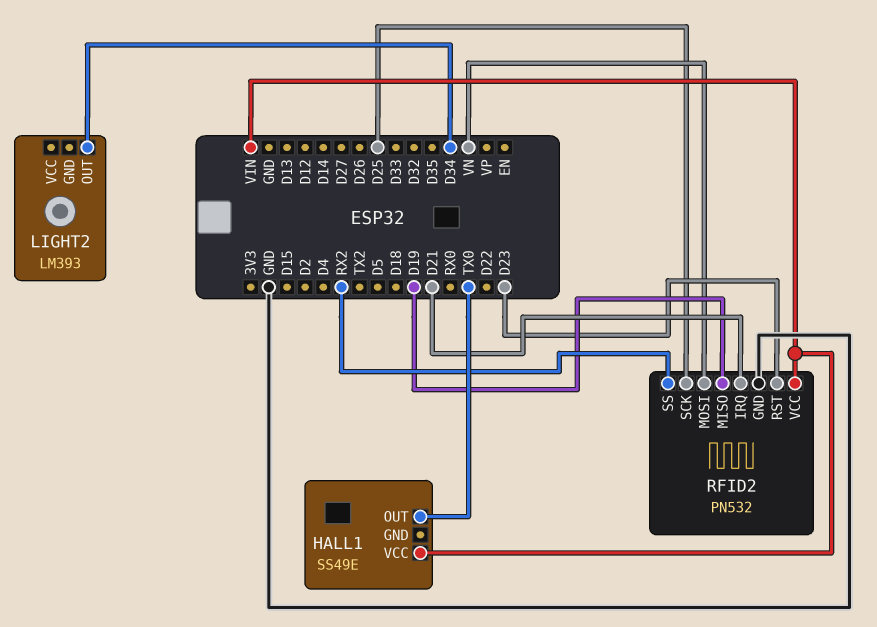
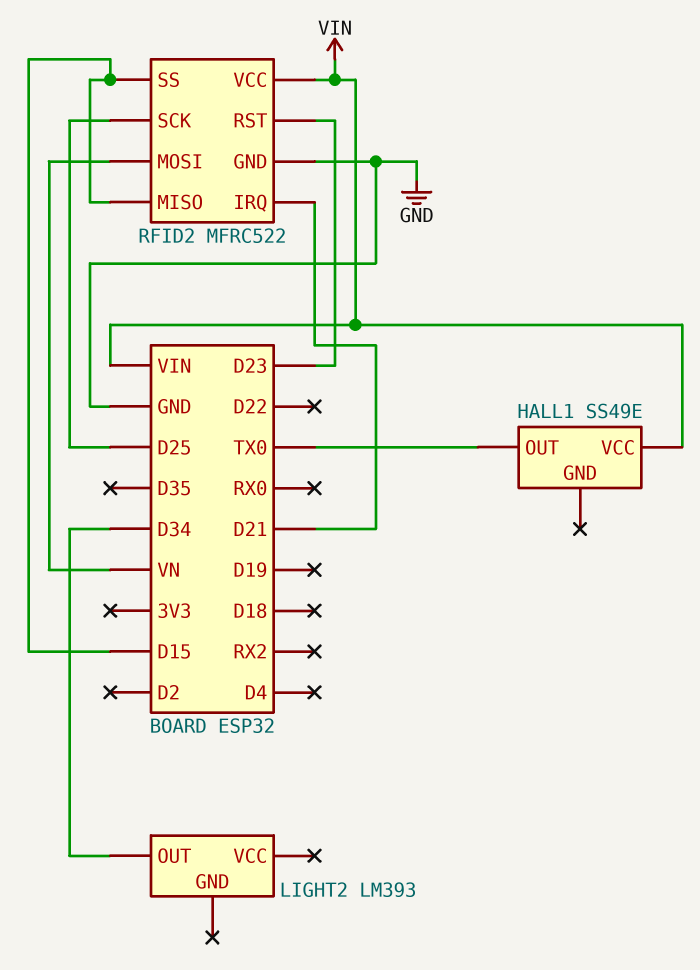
RFID2: PN532 -> MFRC522
RFID2 pin MISO: D19 -> D15
RFID2 pin SS: RX2 -> D15

